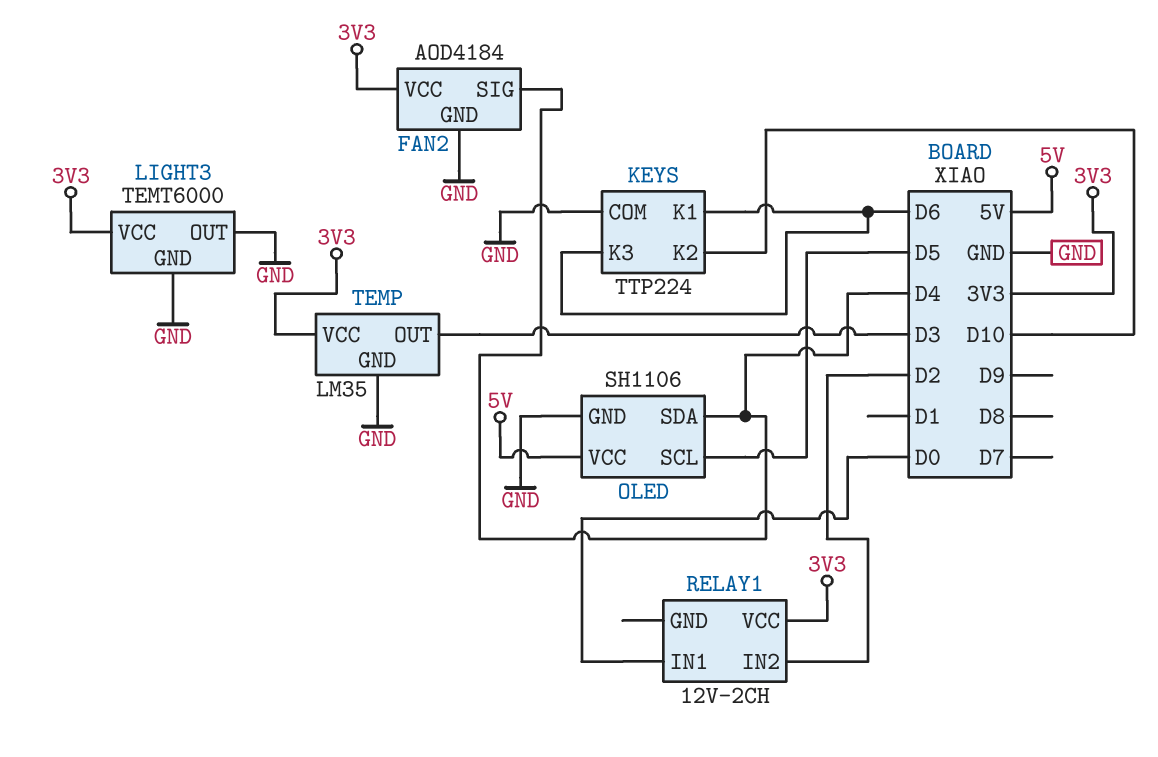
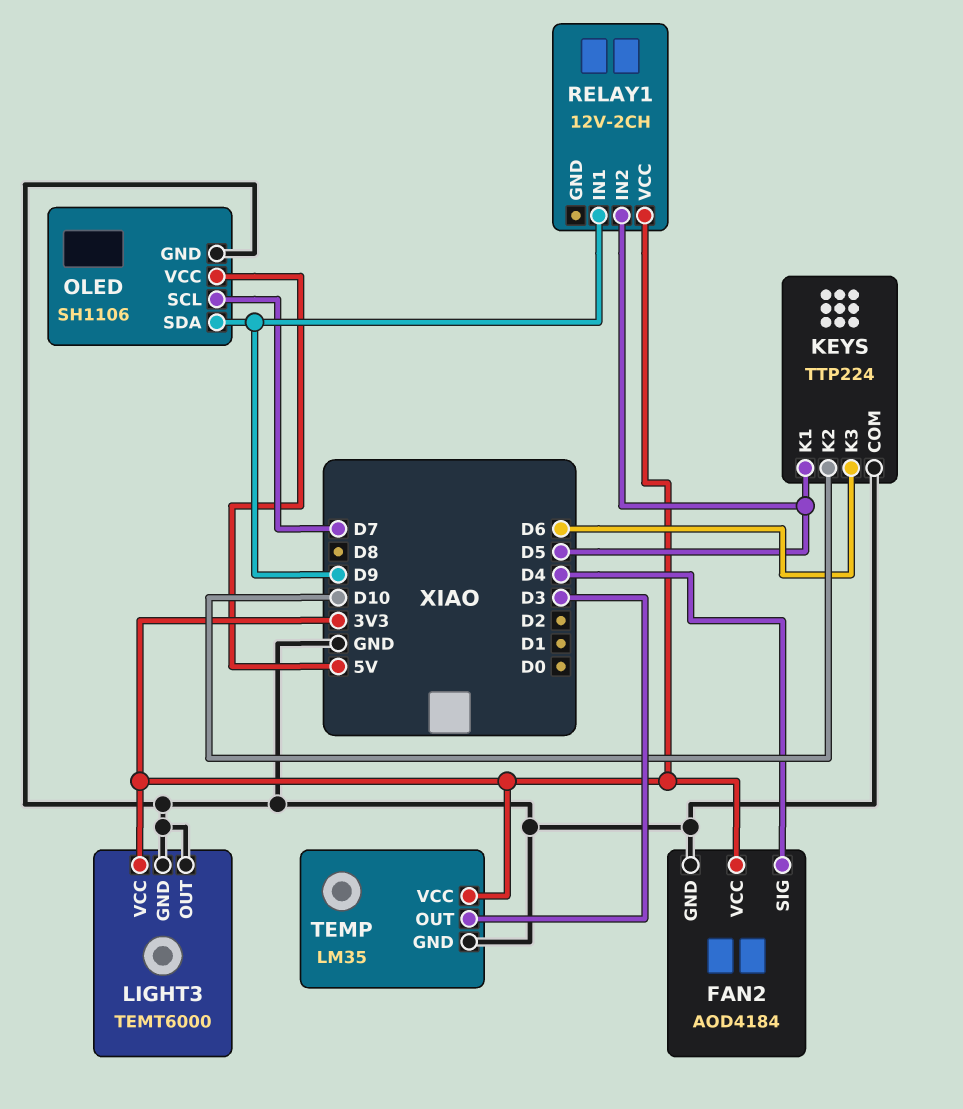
KEYS pin K1: D6 -> D5
OLED pin SCL: D5 -> D7
OLED pin SDA: D4 -> D9
RELAY1 pin IN1: D0 -> D9
RELAY1 pin IN2: D2 -> D5

